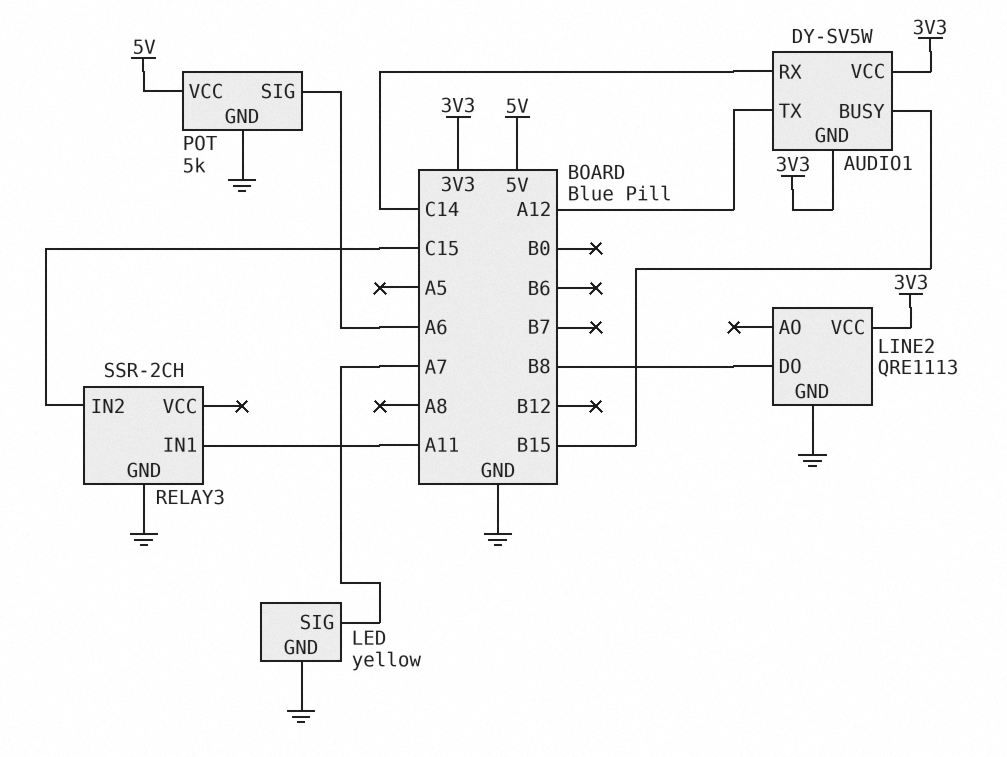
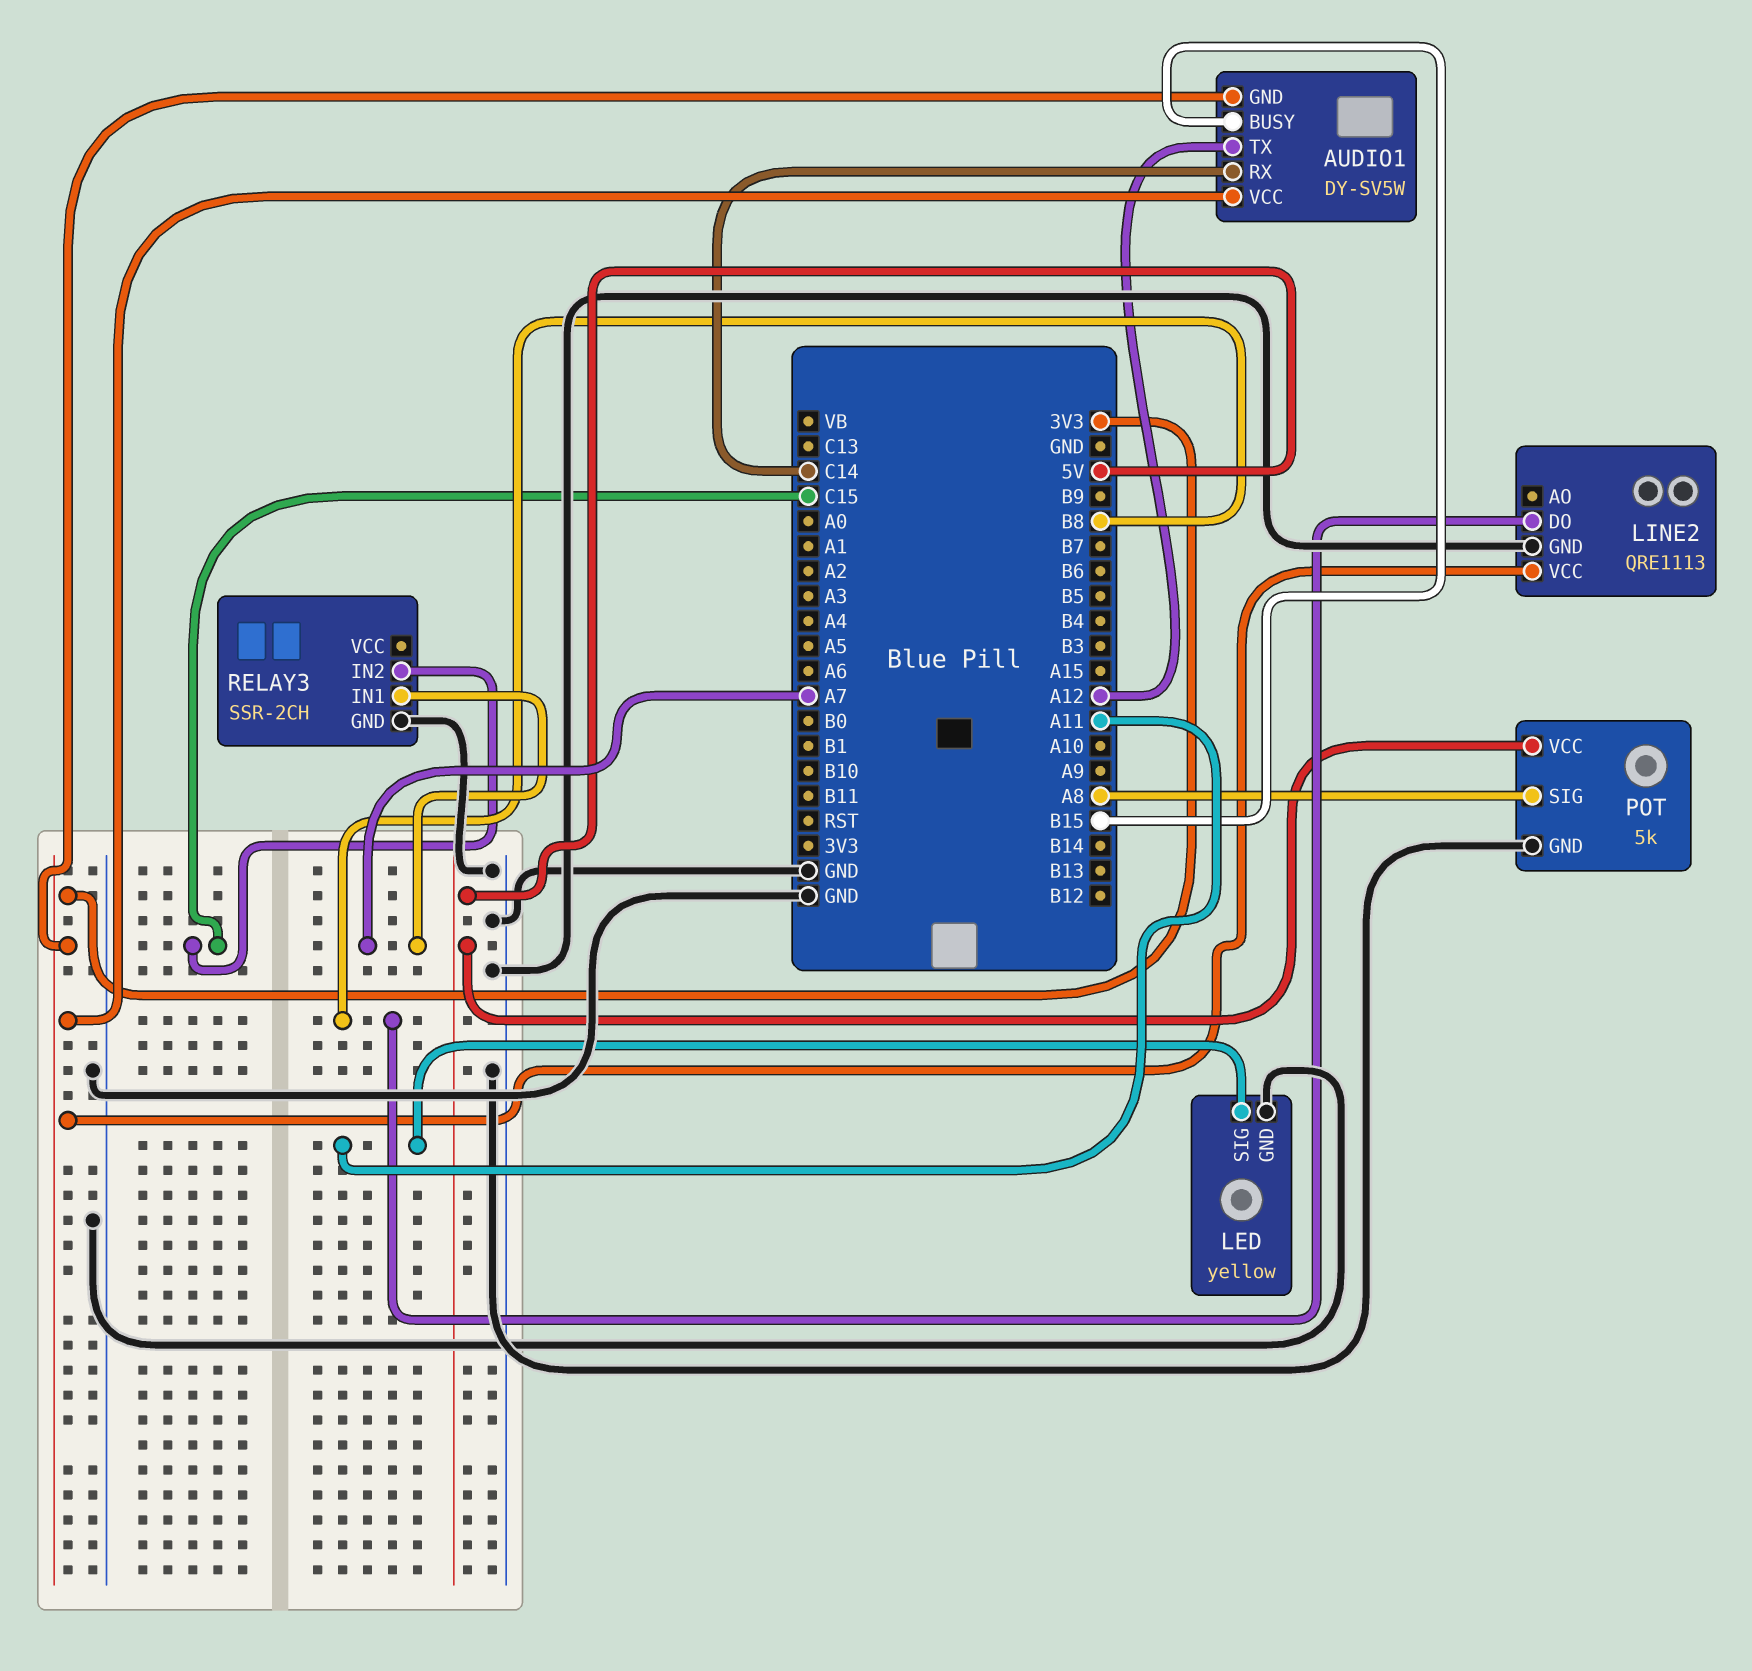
LED pin SIG: A7 -> A11
POT pin SIG: A6 -> A8
RELAY3 pin IN1: A11 -> A7

